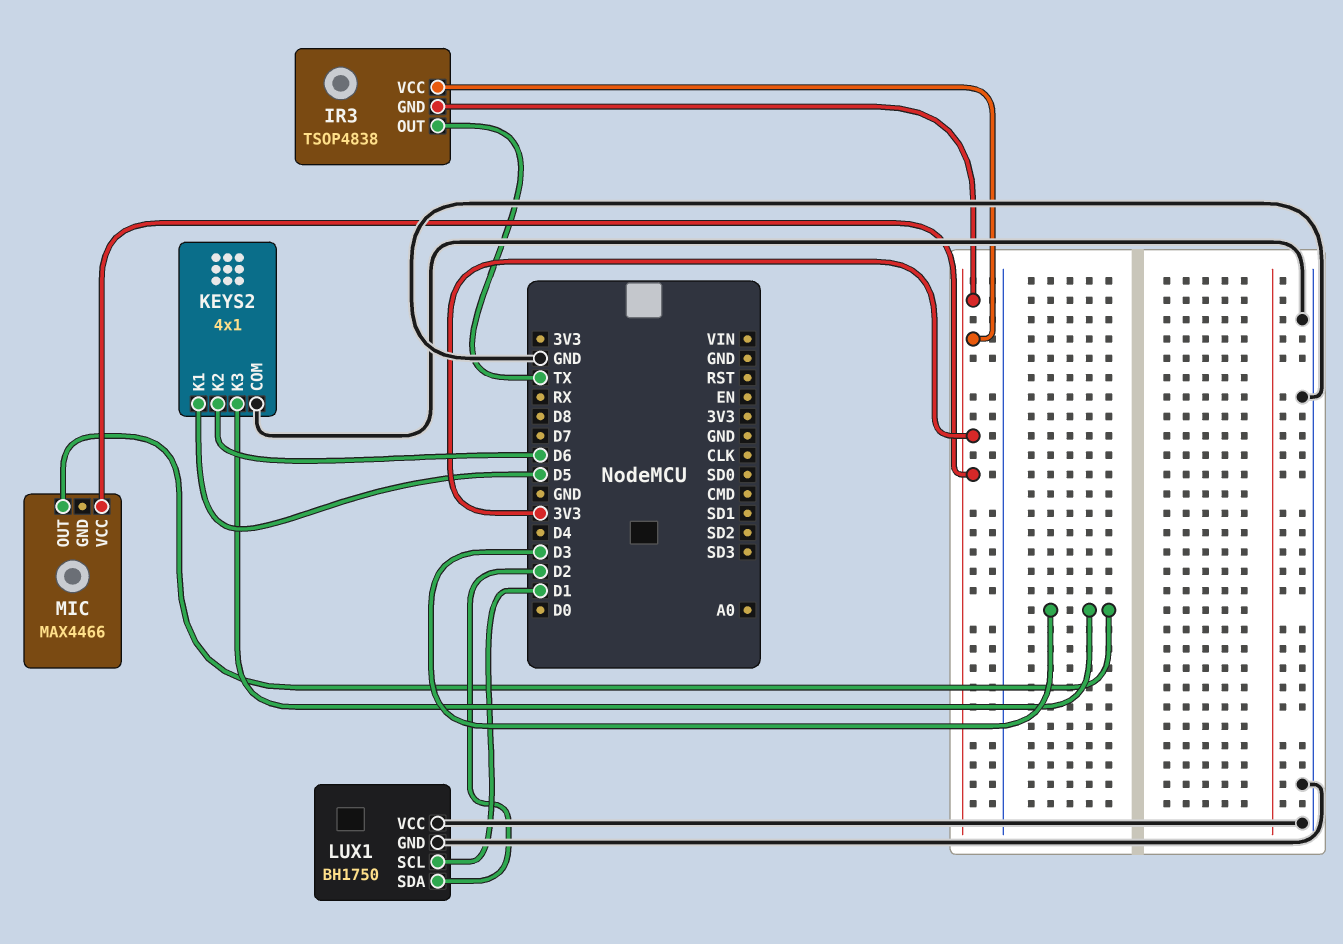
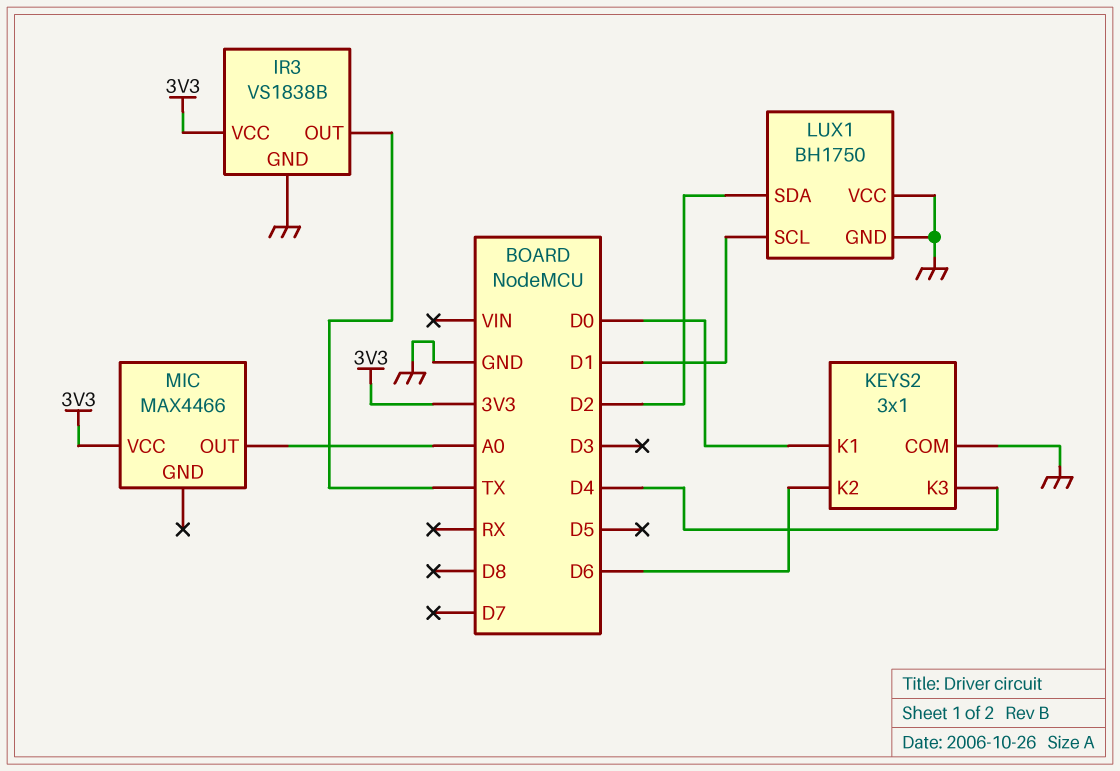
IR3: TSOP4838 -> VS1838B
IR3 pin GND: 3V3 -> GND
KEYS2: 4x1 -> 3x1
KEYS2 pin K1: D5 -> D0
KEYS2 pin K3: D3 -> D4
MIC pin OUT: D3 -> A0

